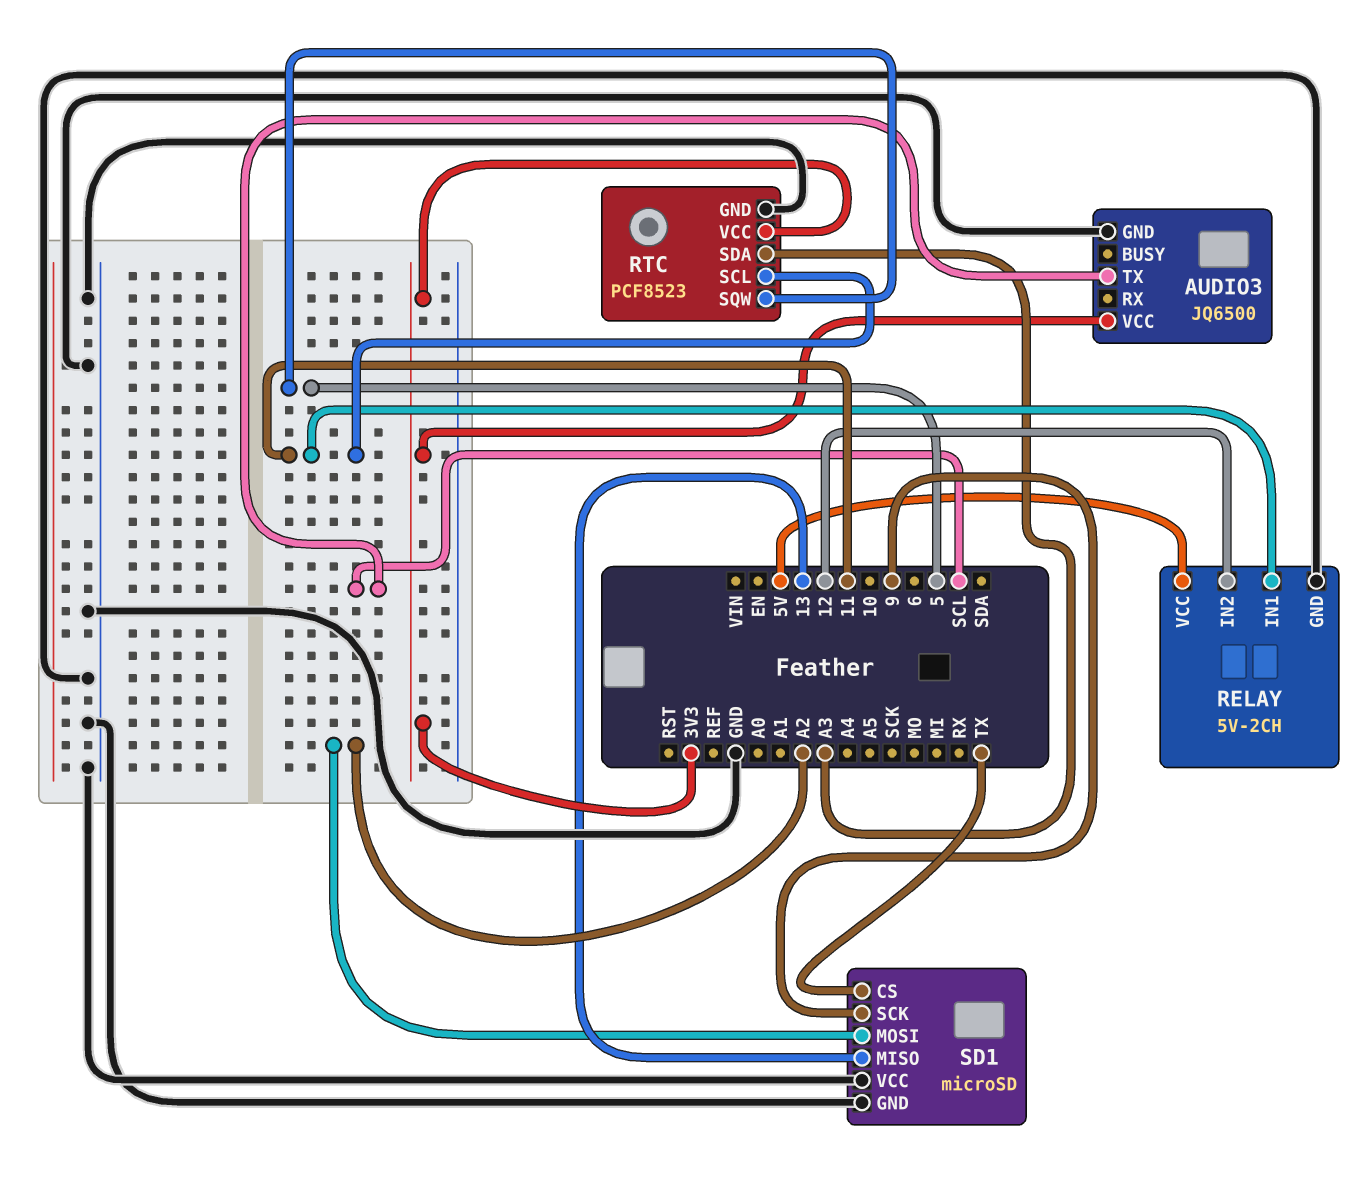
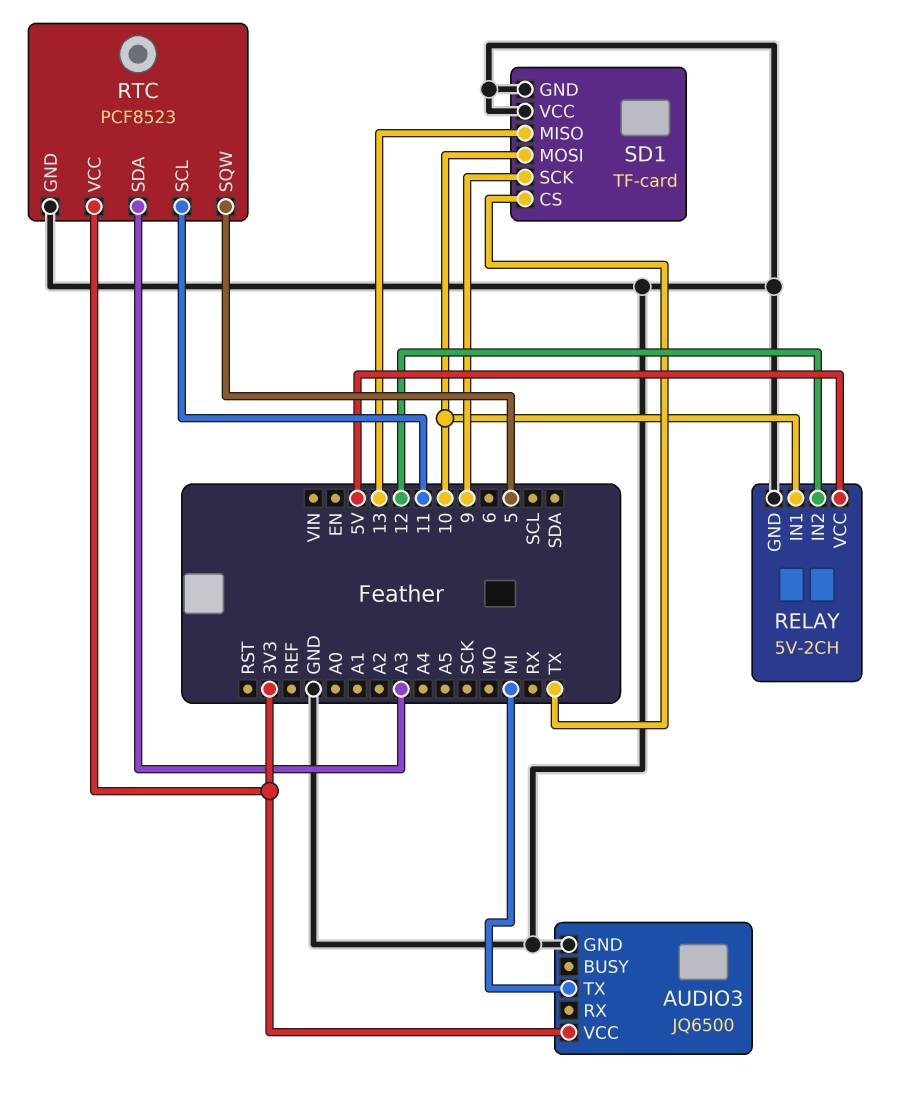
AUDIO3 pin TX: SCL -> MI
RELAY pin IN1: 11 -> 10
SD1: microSD -> TF-card
SD1 pin MOSI: A2 -> 10

